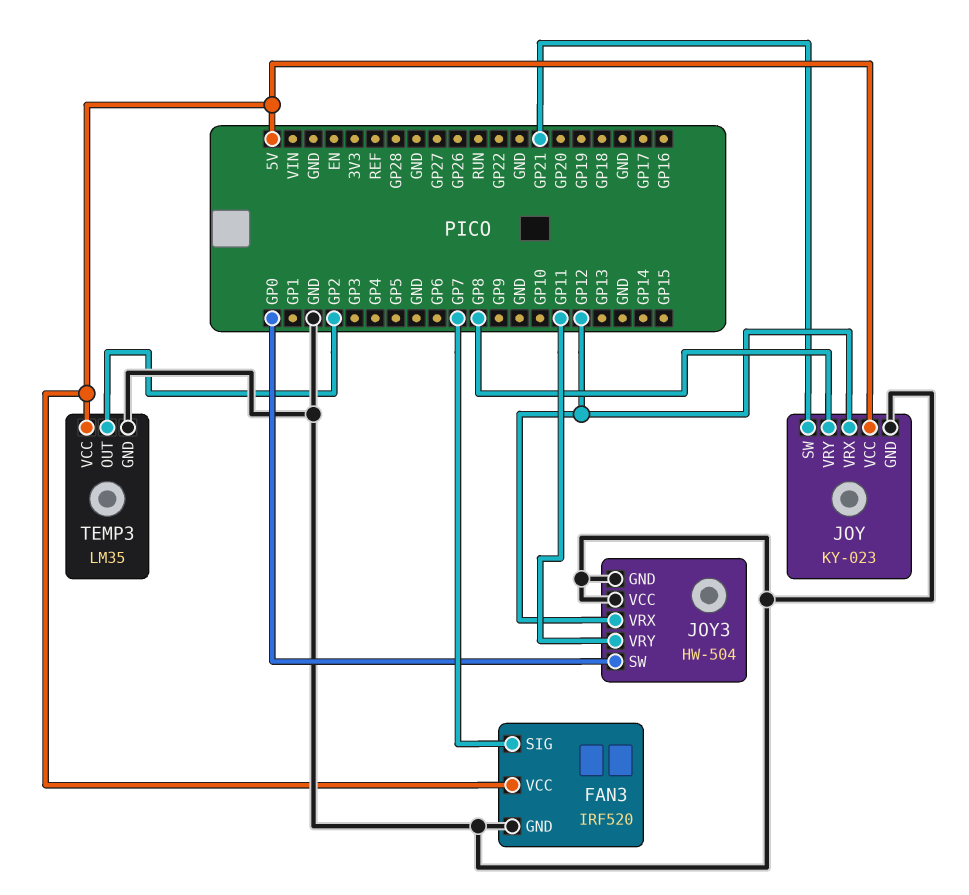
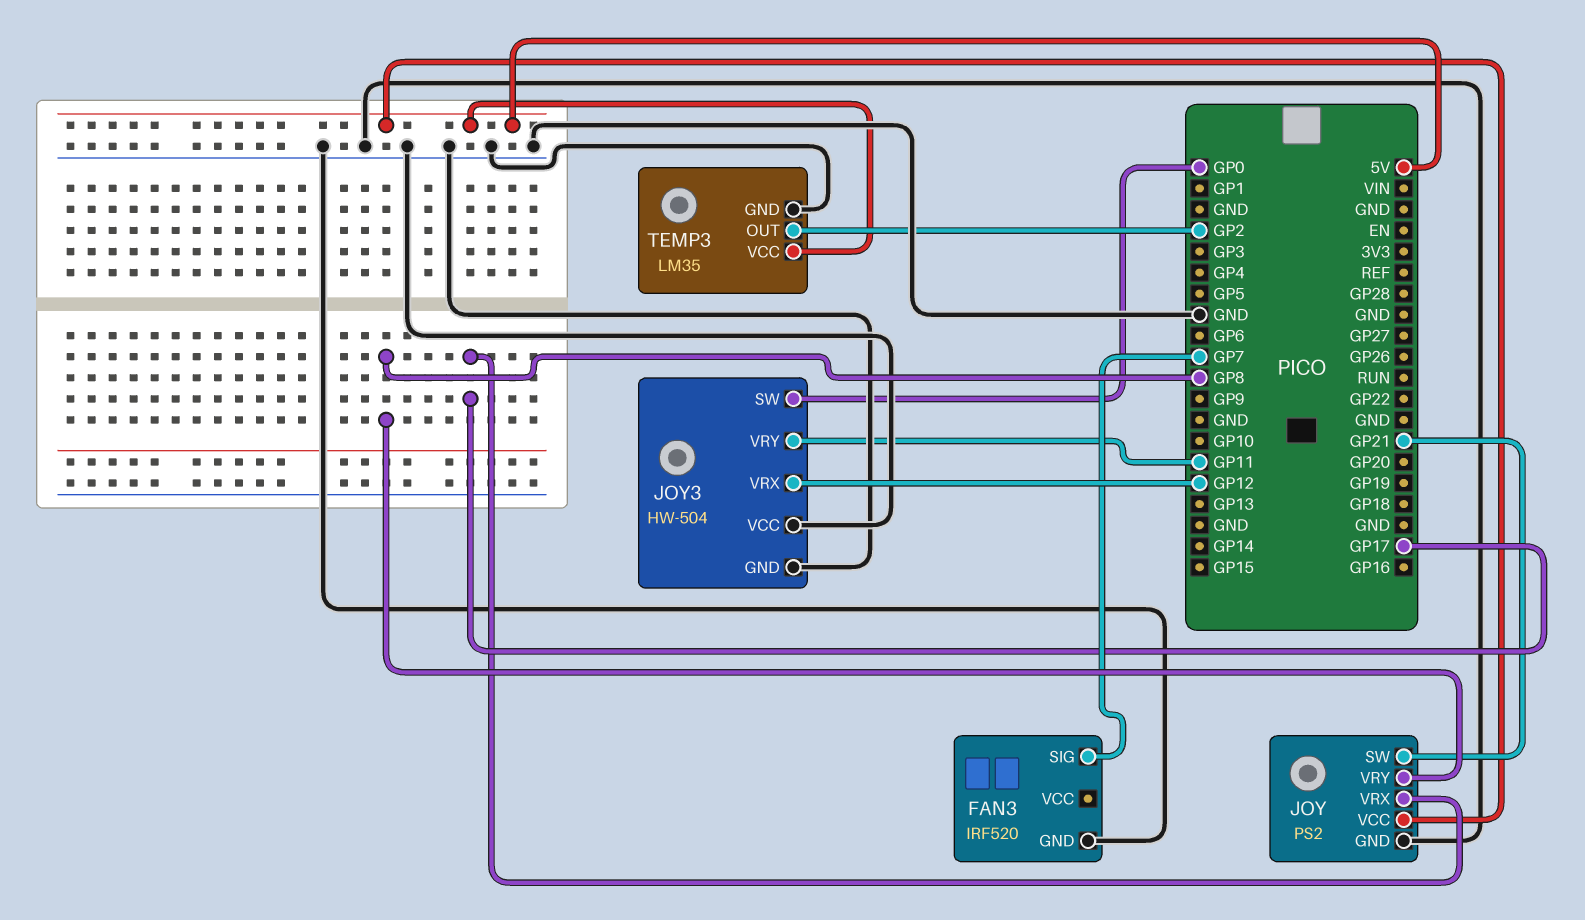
FAN3 pin VCC: 5V -> none
JOY: KY-023 -> PS2
JOY pin VRX: GP12 -> GP17

